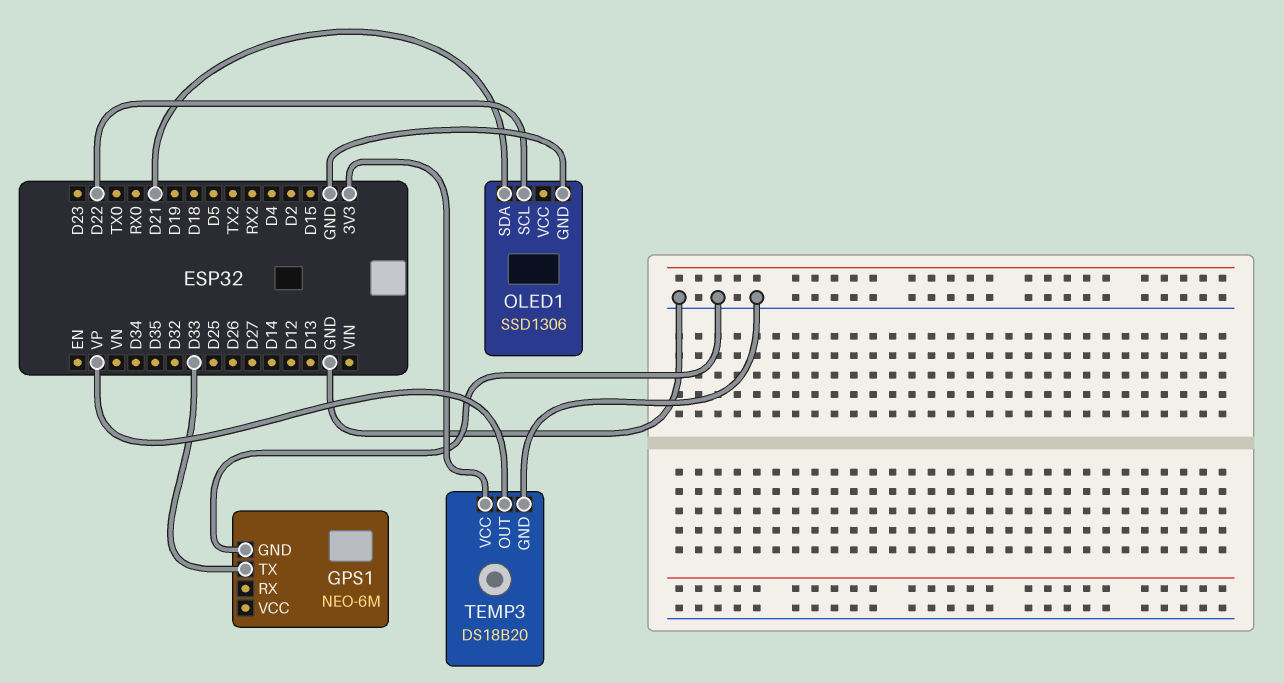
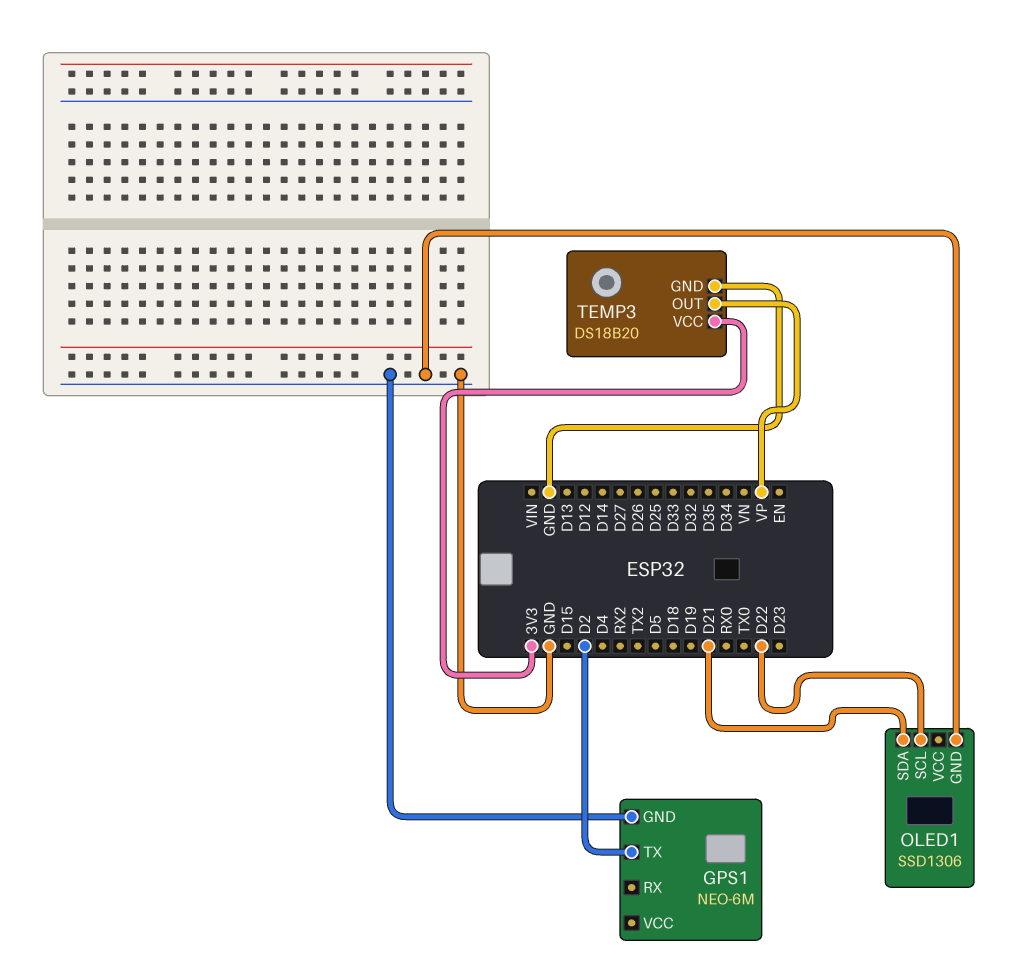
GPS1 pin TX: D33 -> D2

